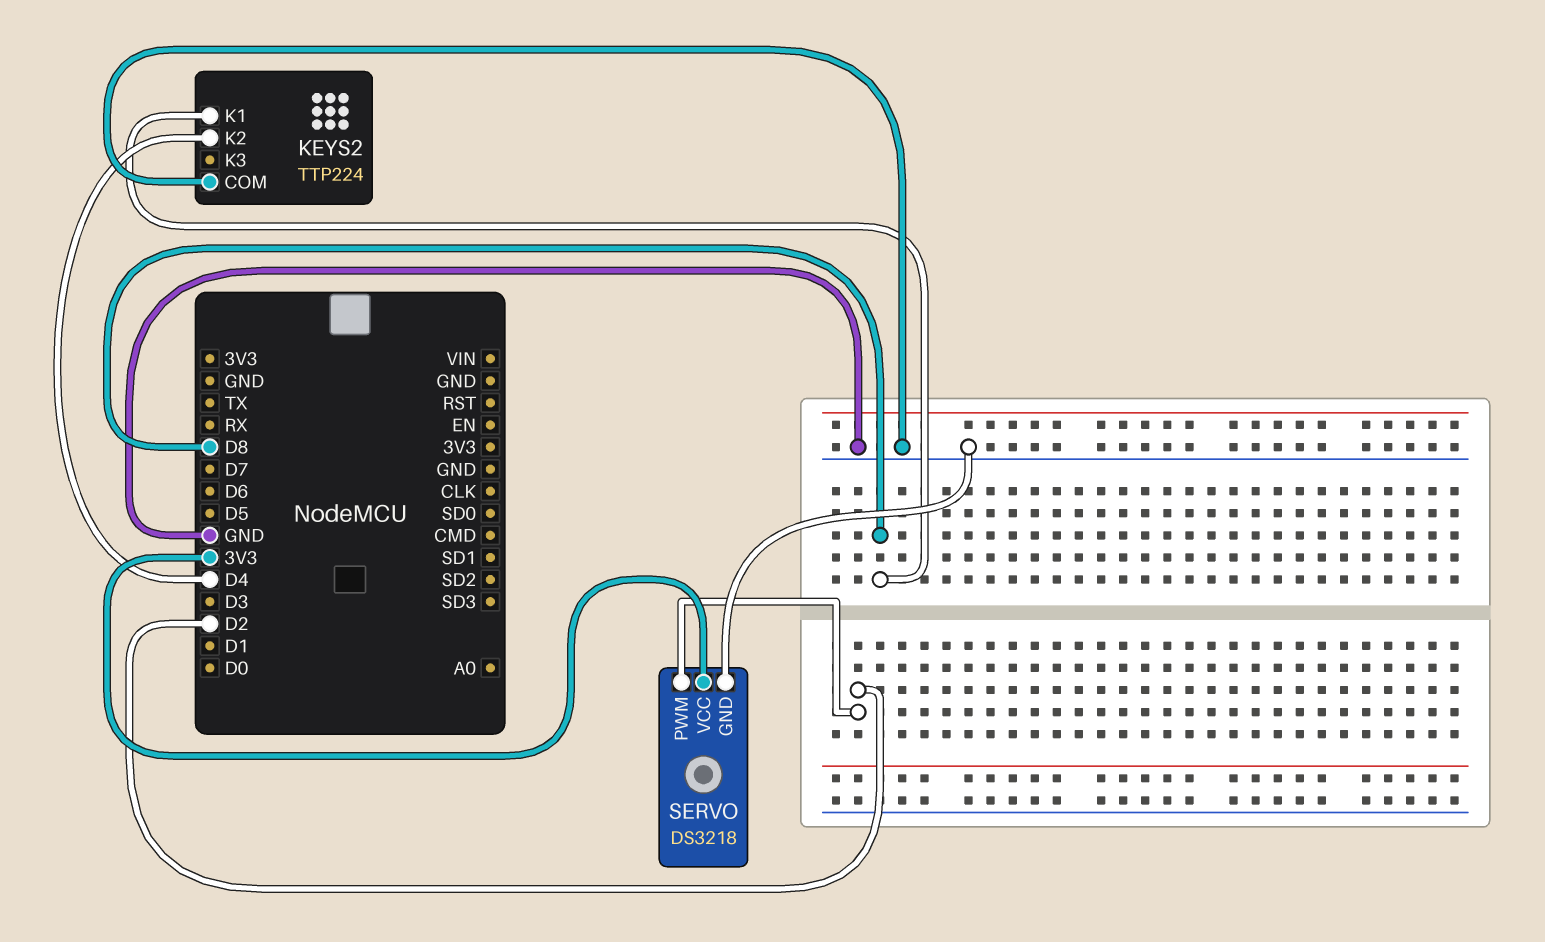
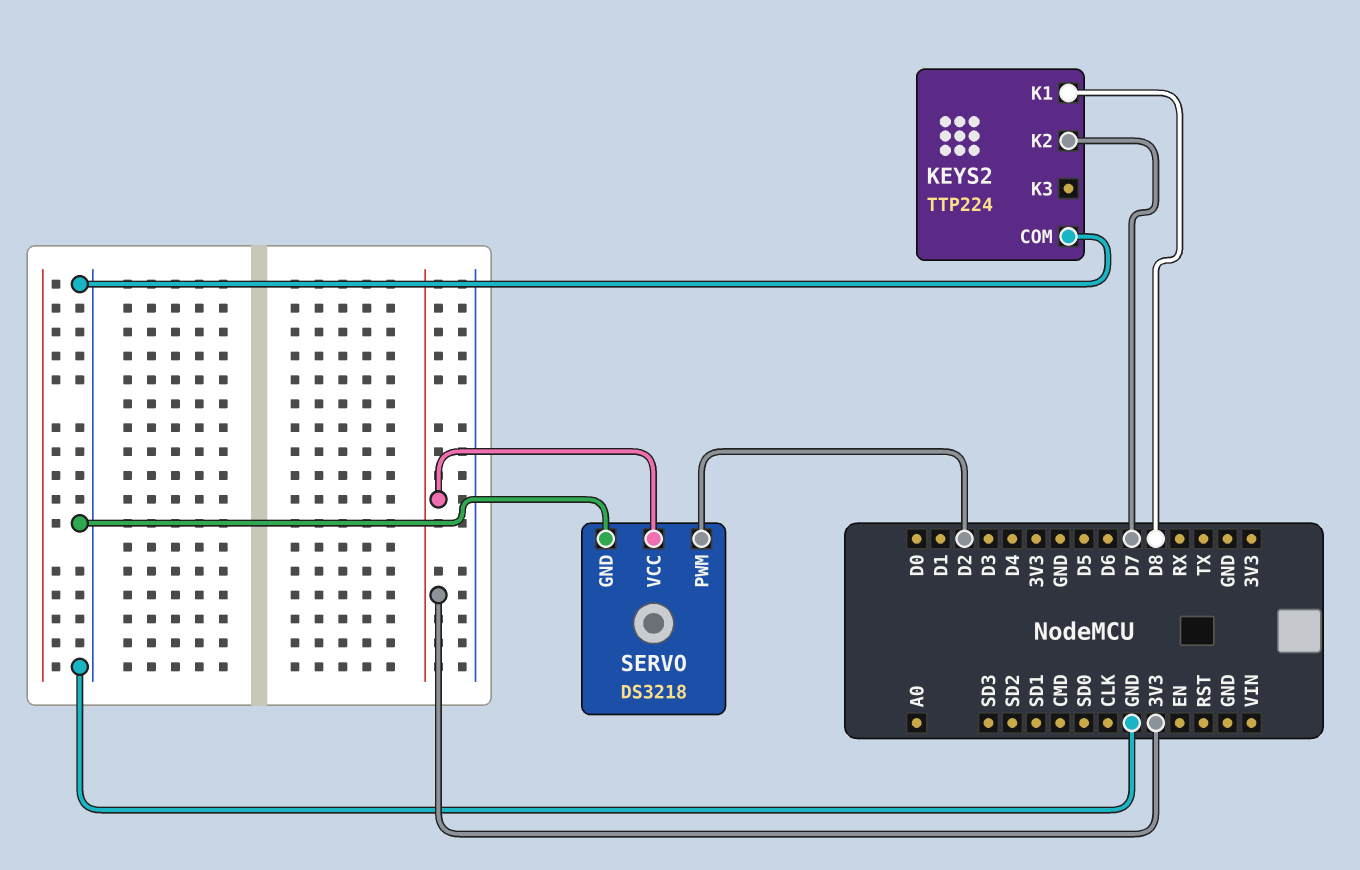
KEYS2 pin K2: D4 -> D7

